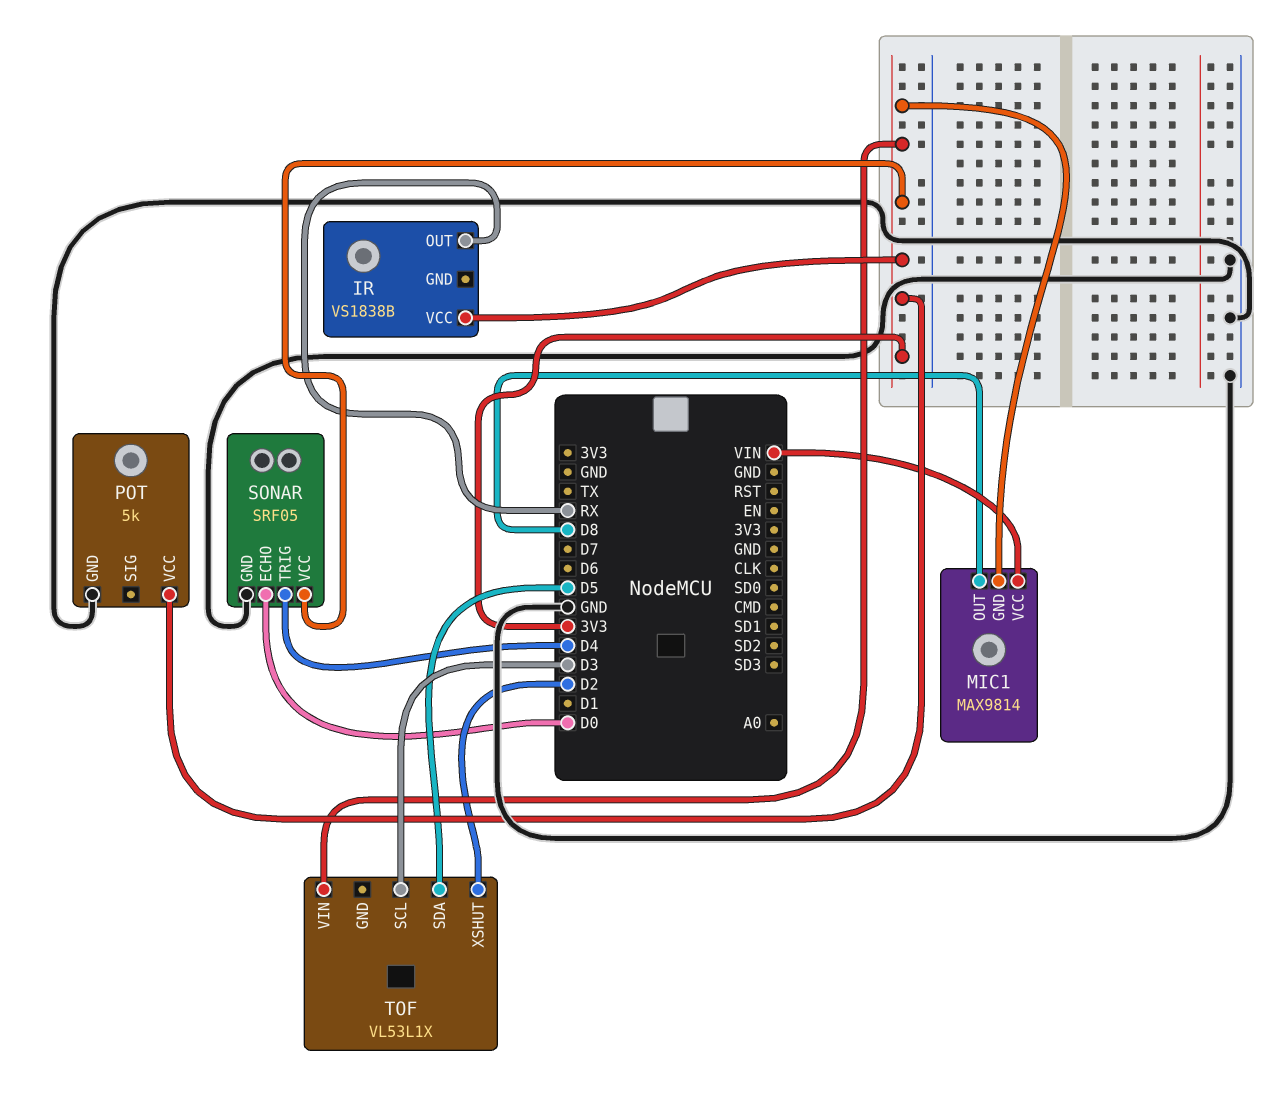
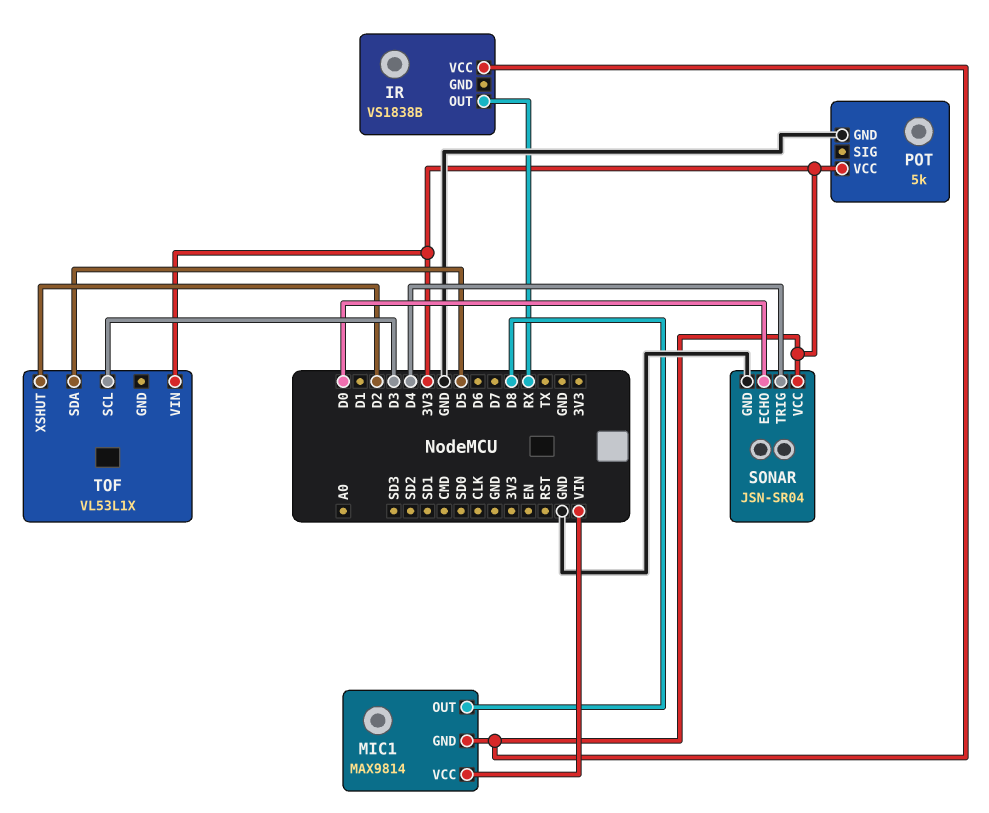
SONAR: SRF05 -> JSN-SR04

